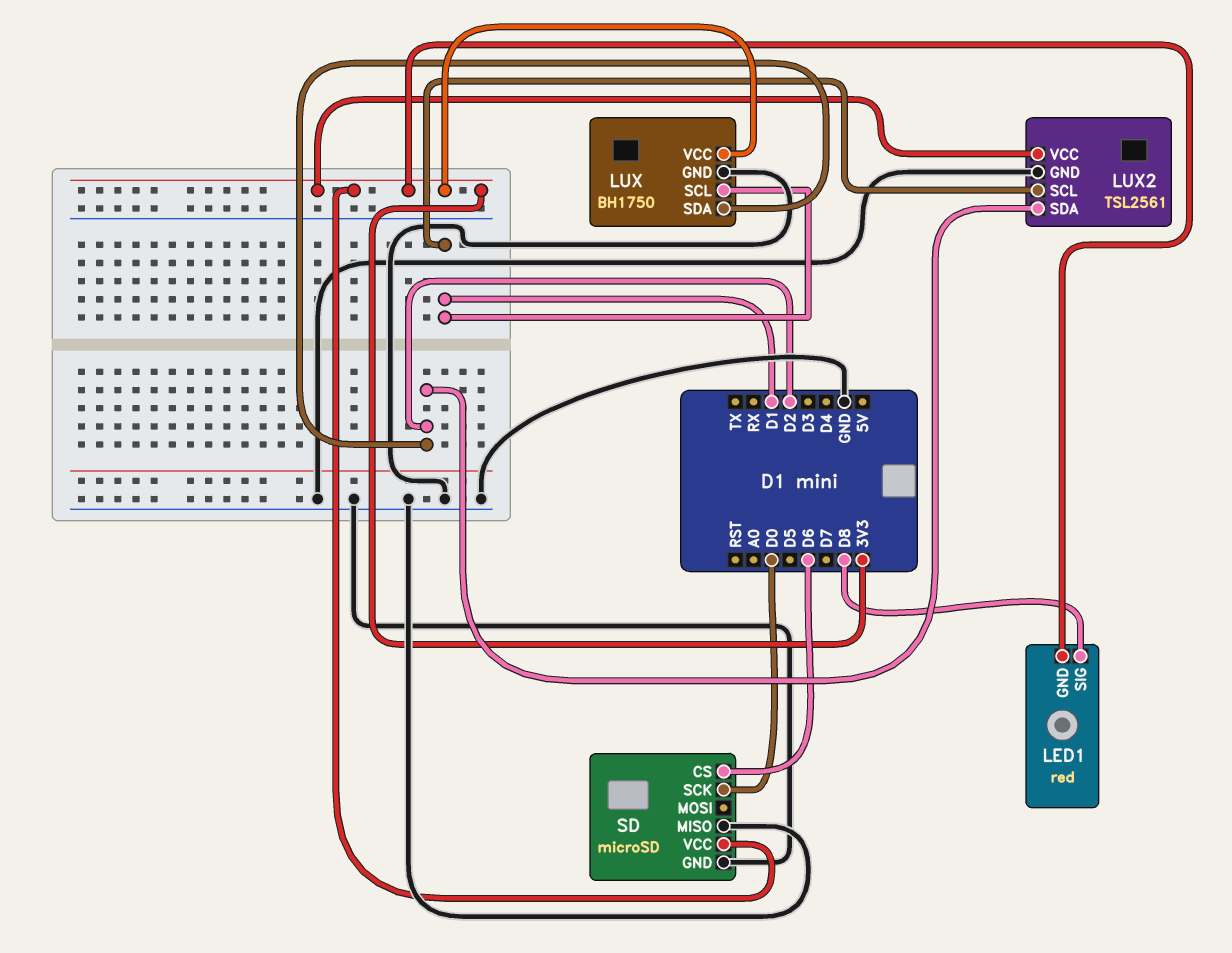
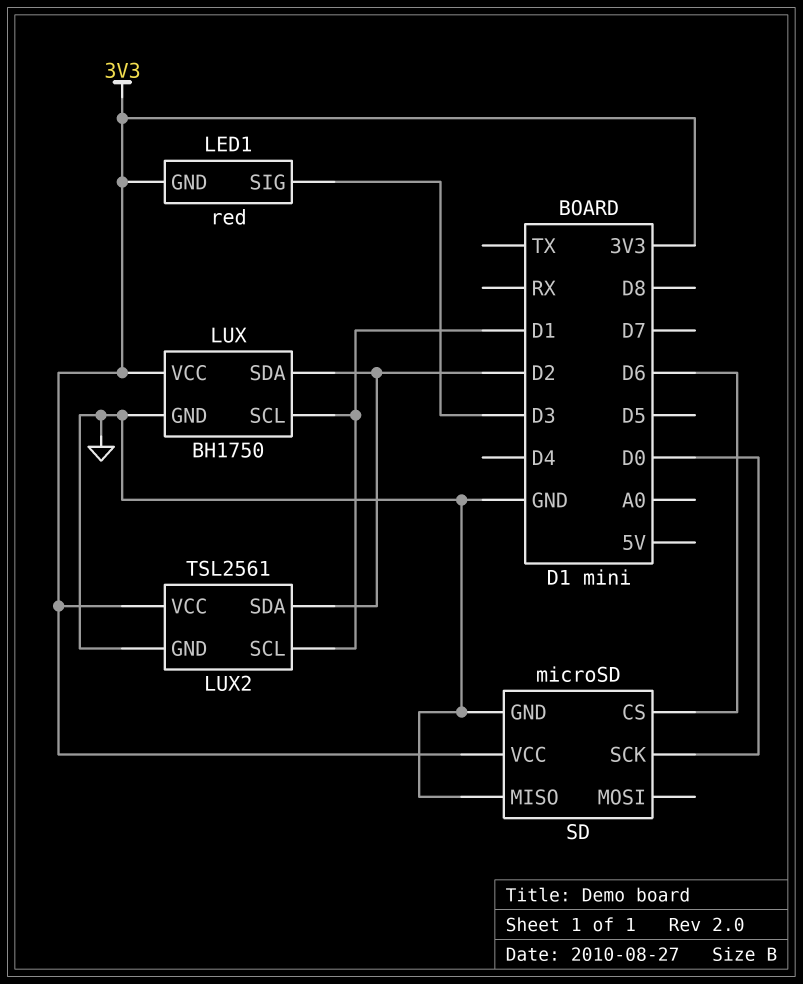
LED1 pin SIG: D8 -> D3

